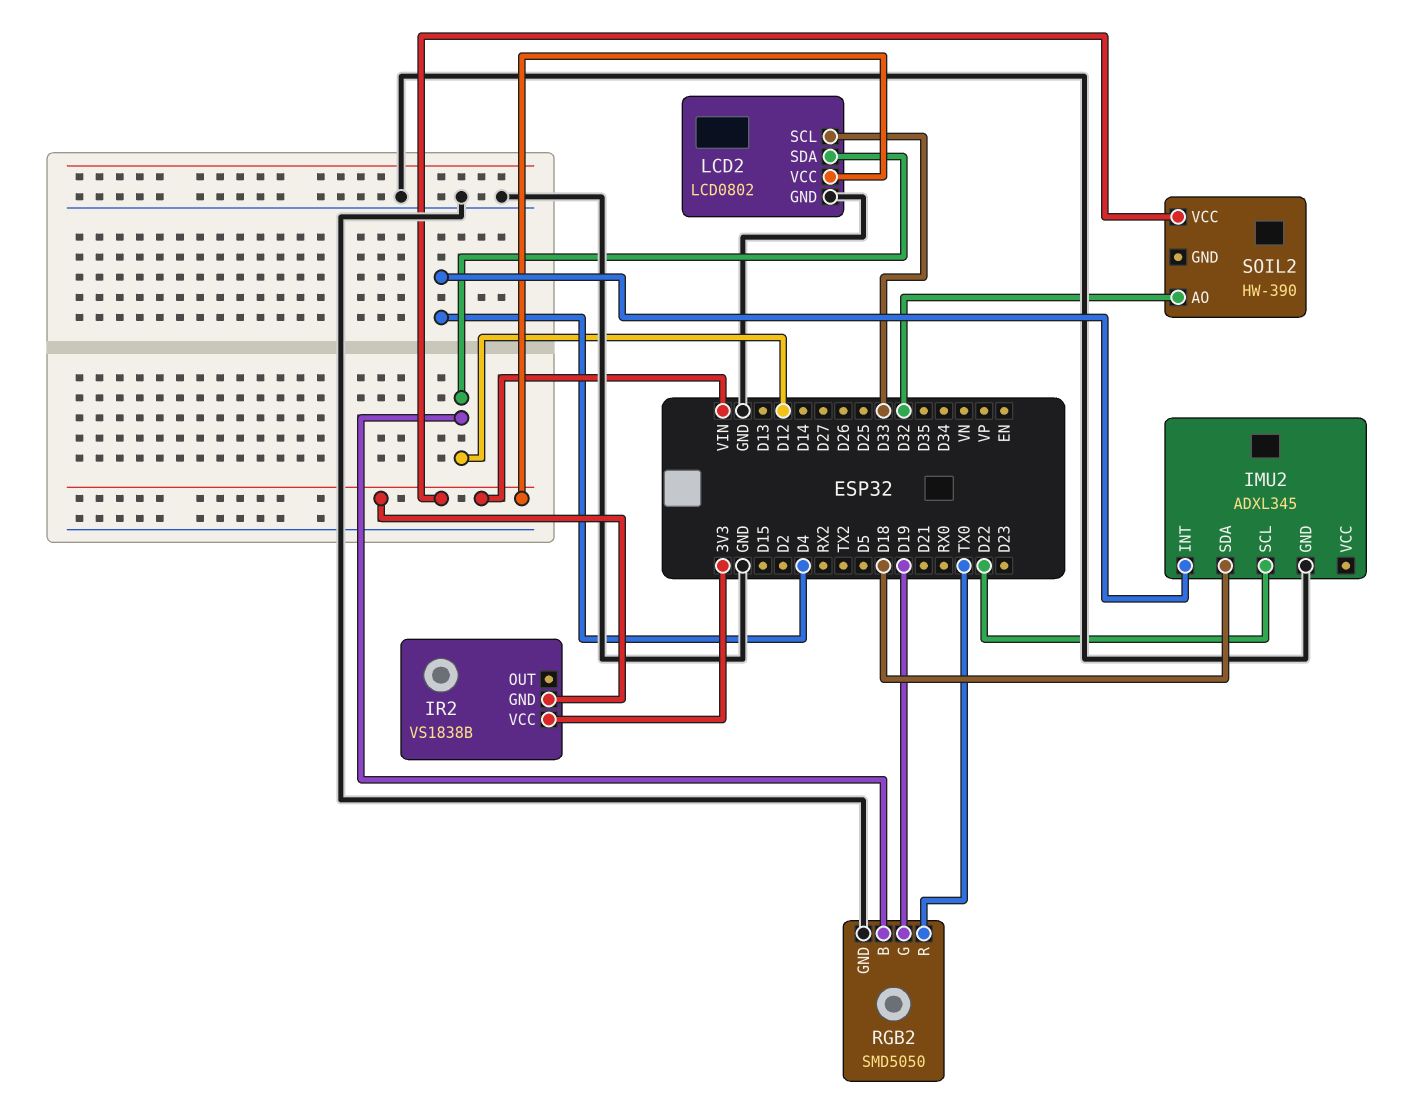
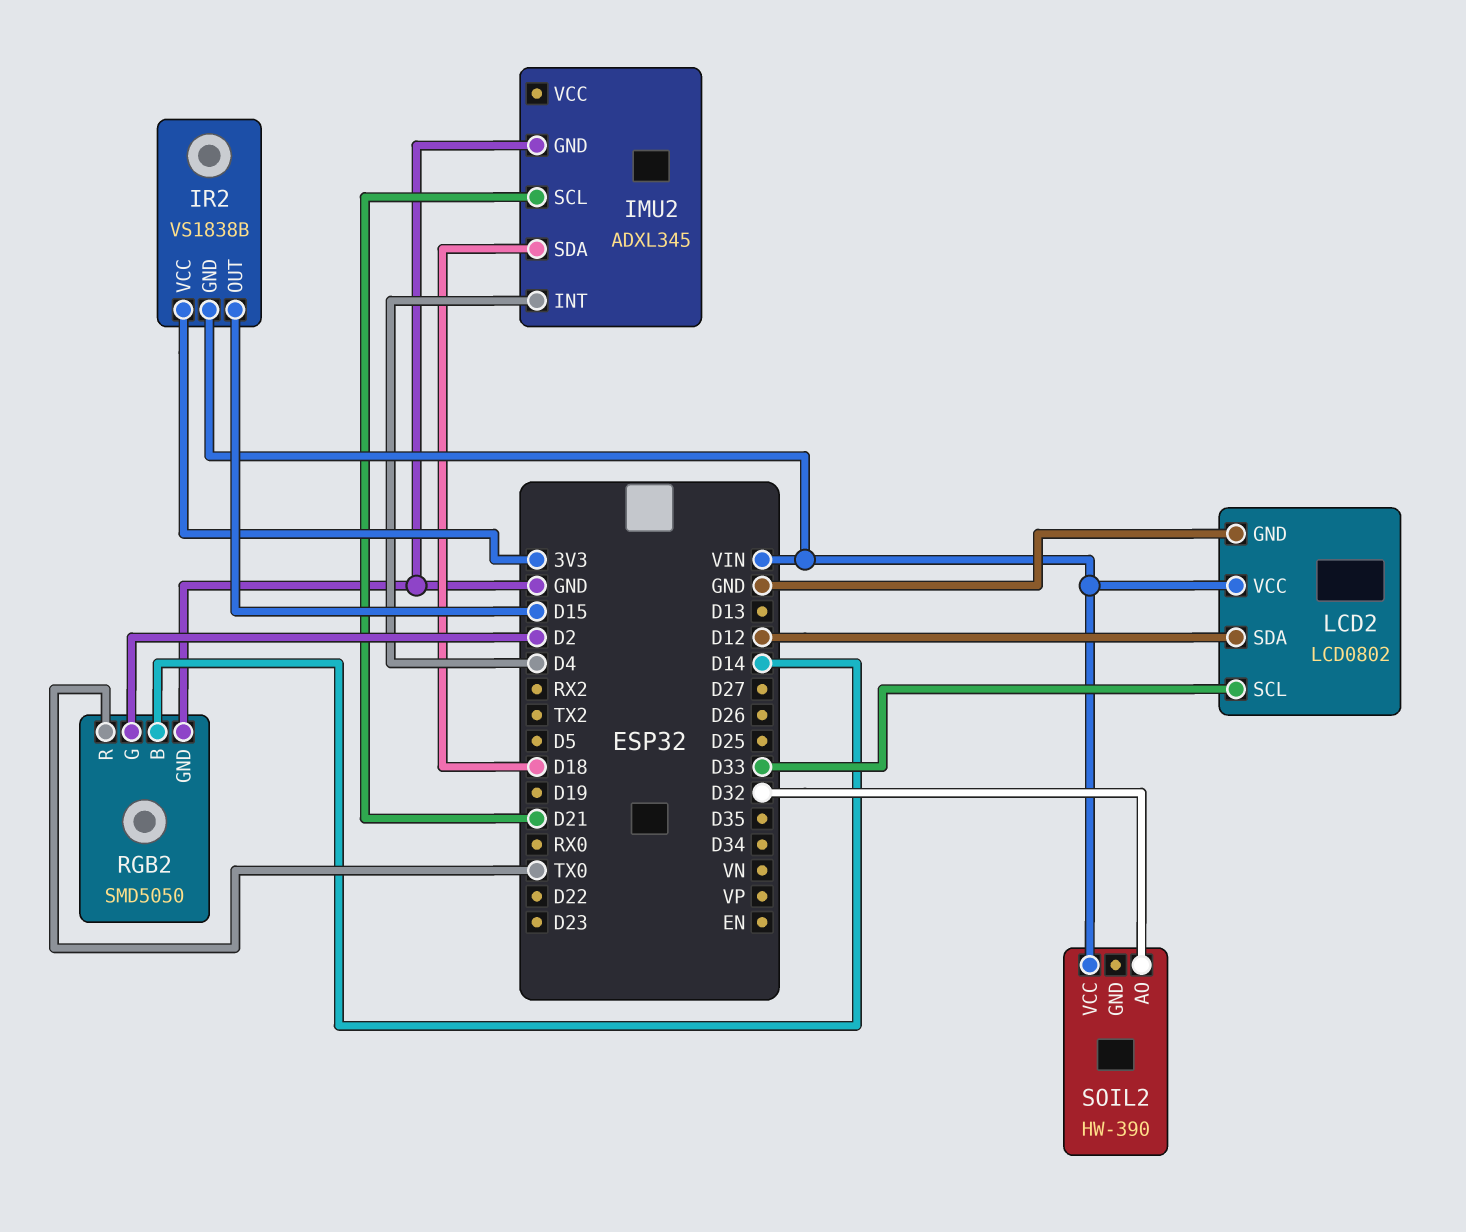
IMU2 pin SCL: D22 -> D21
IR2 pin OUT: none -> D15
RGB2 pin B: D12 -> D14
RGB2 pin G: D19 -> D2

